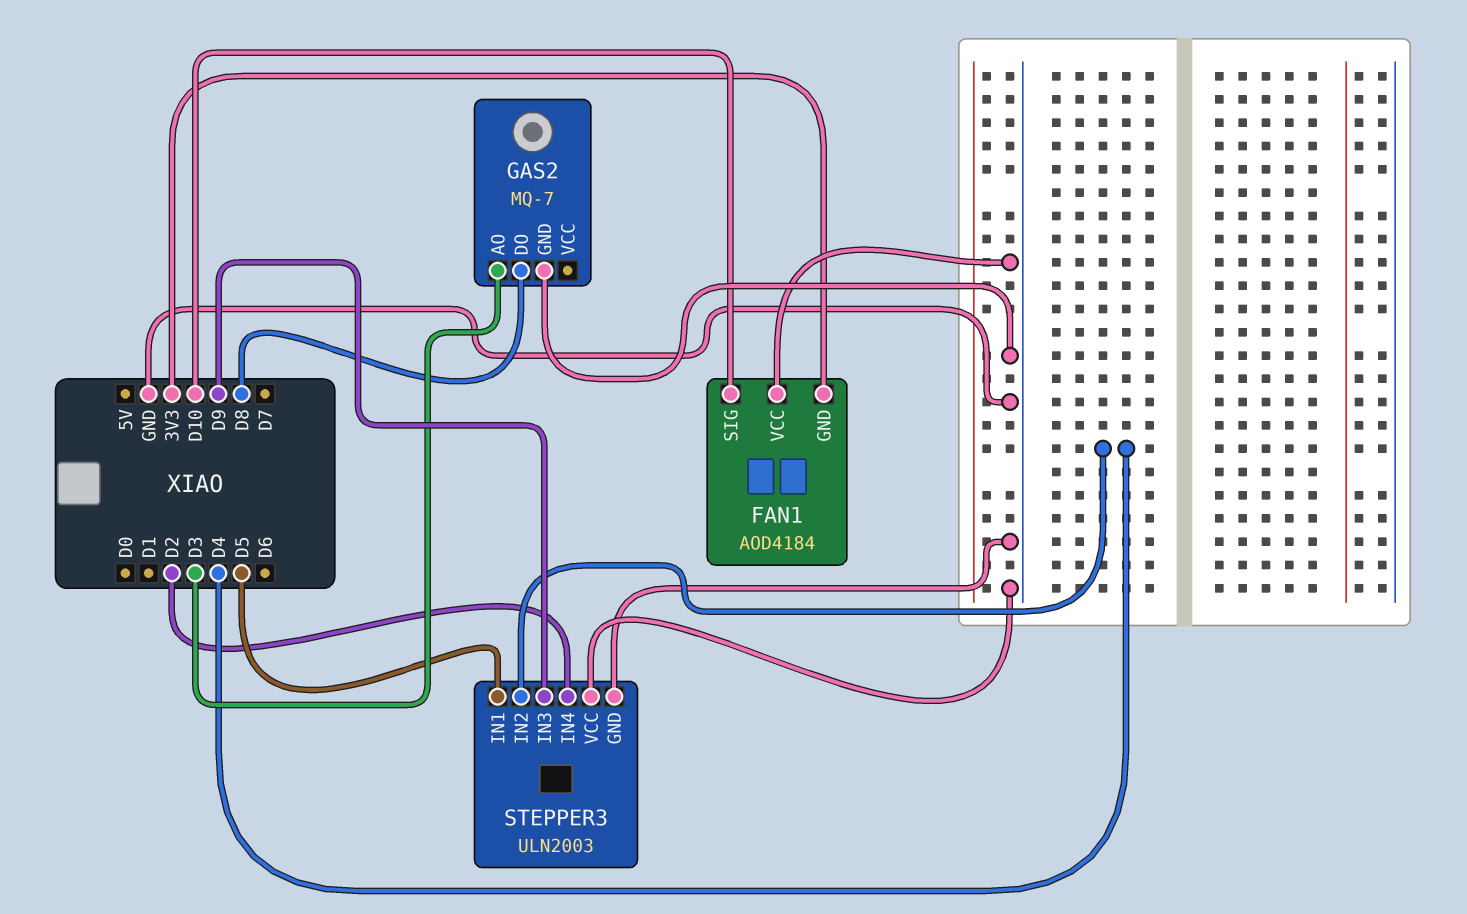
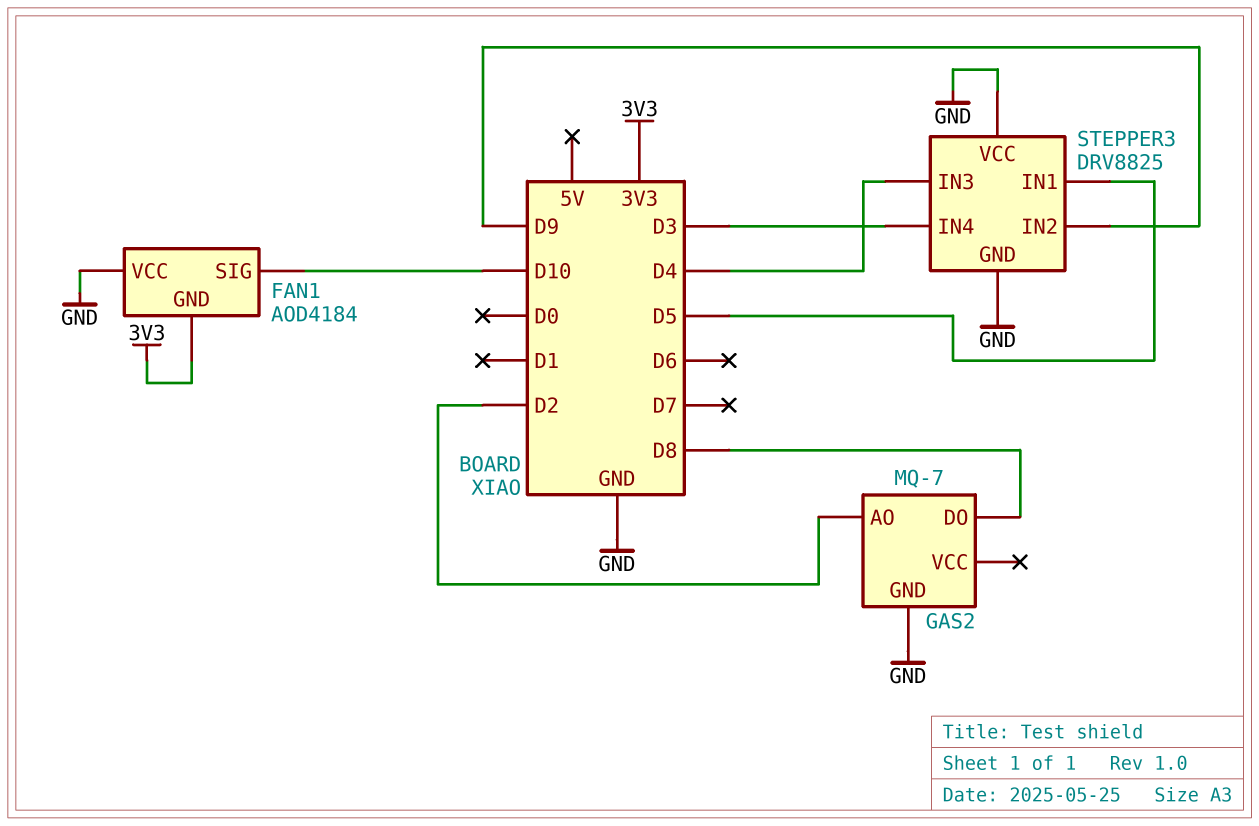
GAS2 pin AO: D3 -> D2
STEPPER3: ULN2003 -> DRV8825
STEPPER3 pin IN2: D4 -> D9
STEPPER3 pin IN3: D9 -> D4
STEPPER3 pin IN4: D2 -> D3

